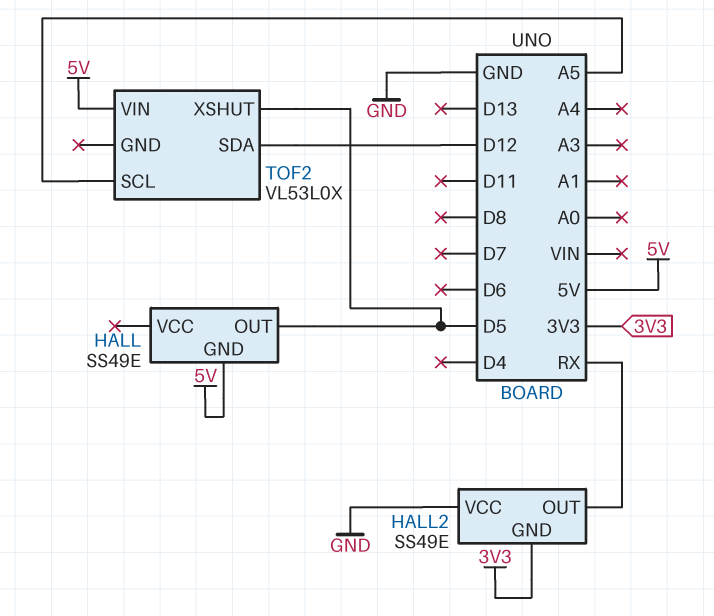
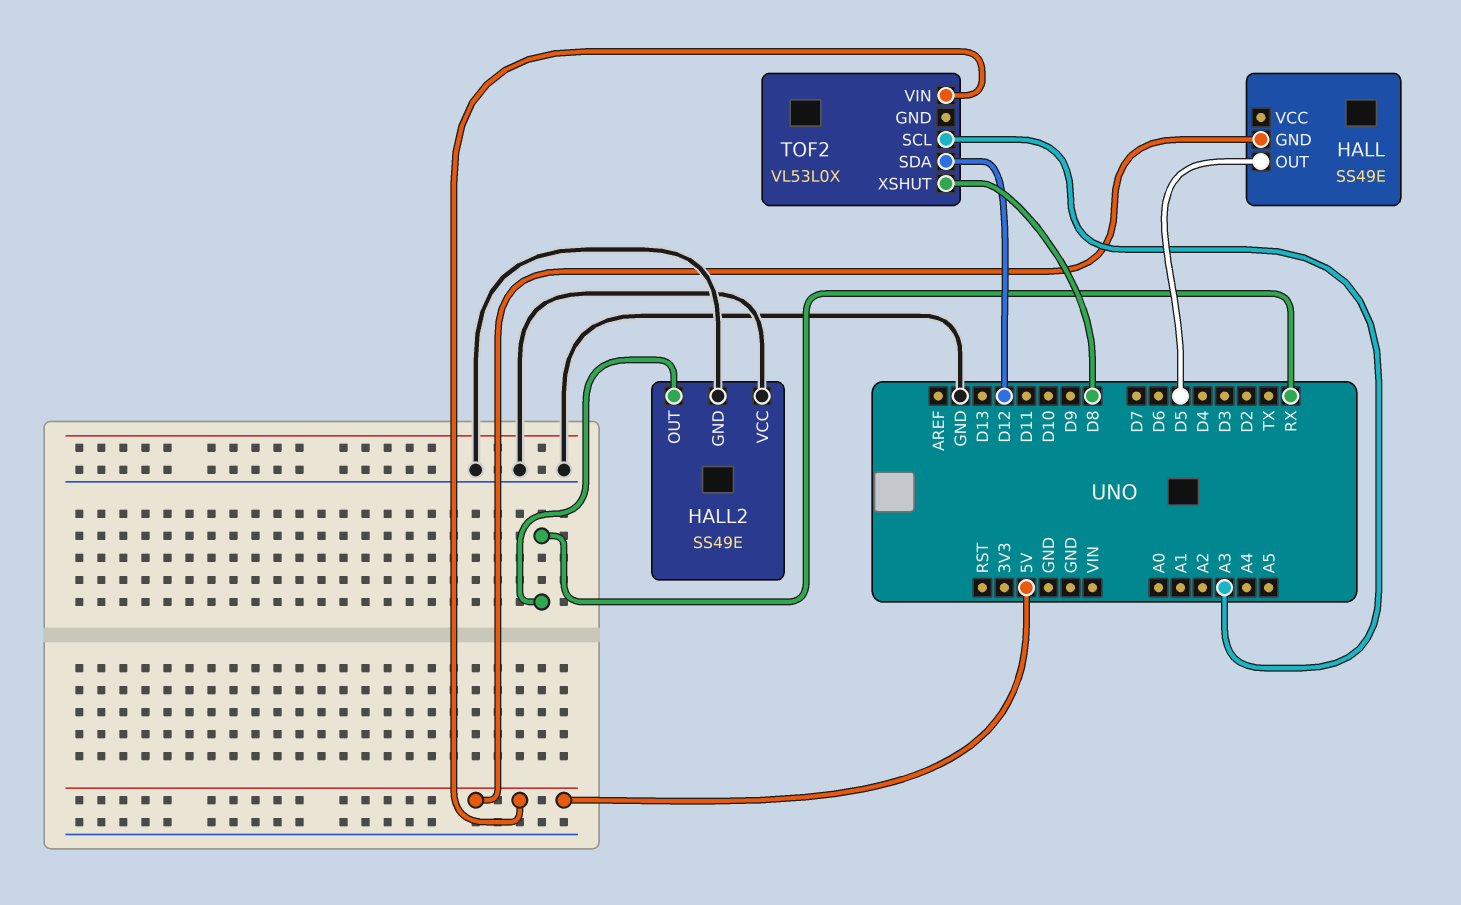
HALL2 pin GND: 3V3 -> GND
TOF2 pin SCL: A5 -> A3
TOF2 pin XSHUT: D5 -> D8

